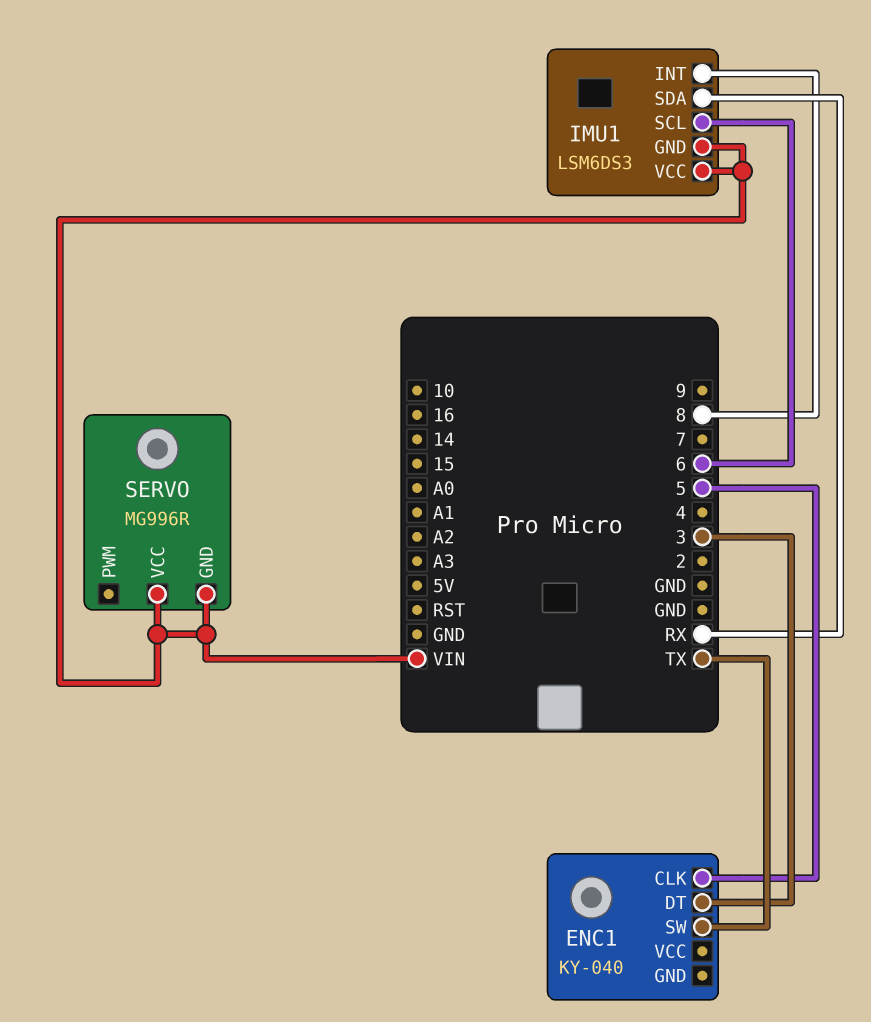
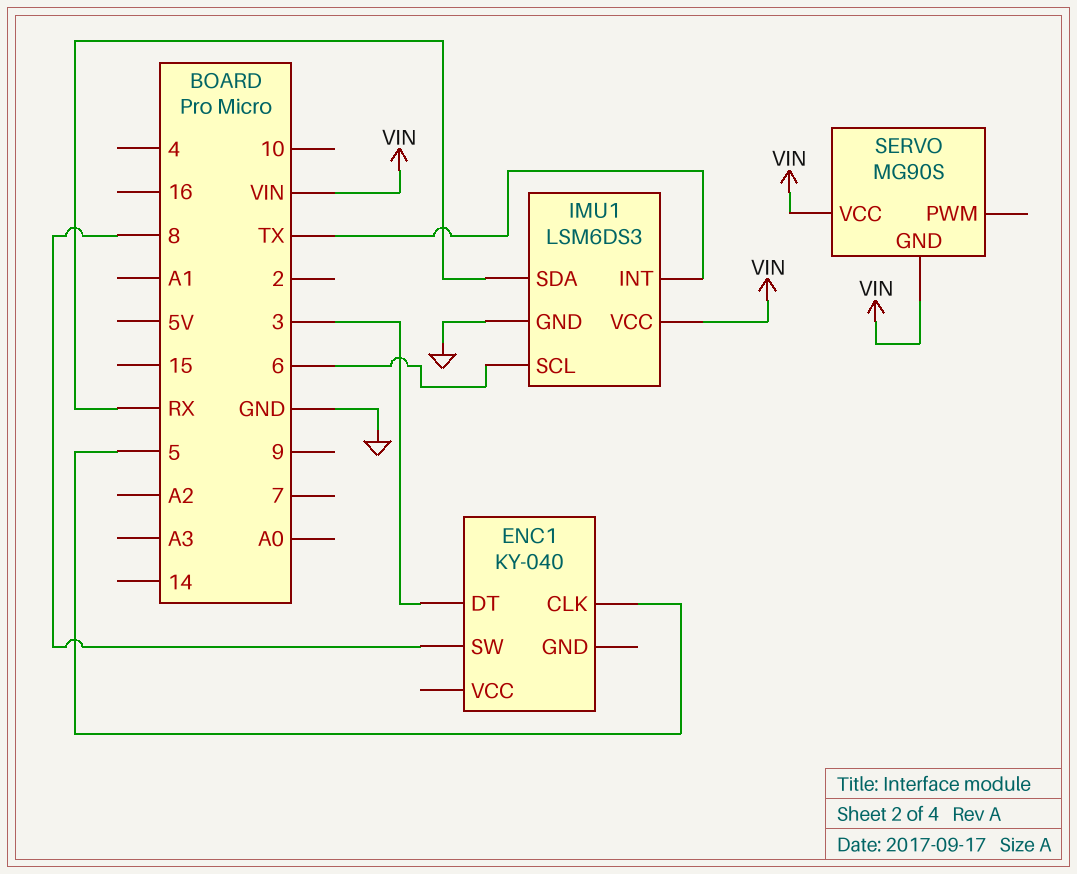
ENC1 pin SW: TX -> 8
IMU1 pin GND: VIN -> GND
IMU1 pin INT: 8 -> TX
SERVO: MG996R -> MG90S

